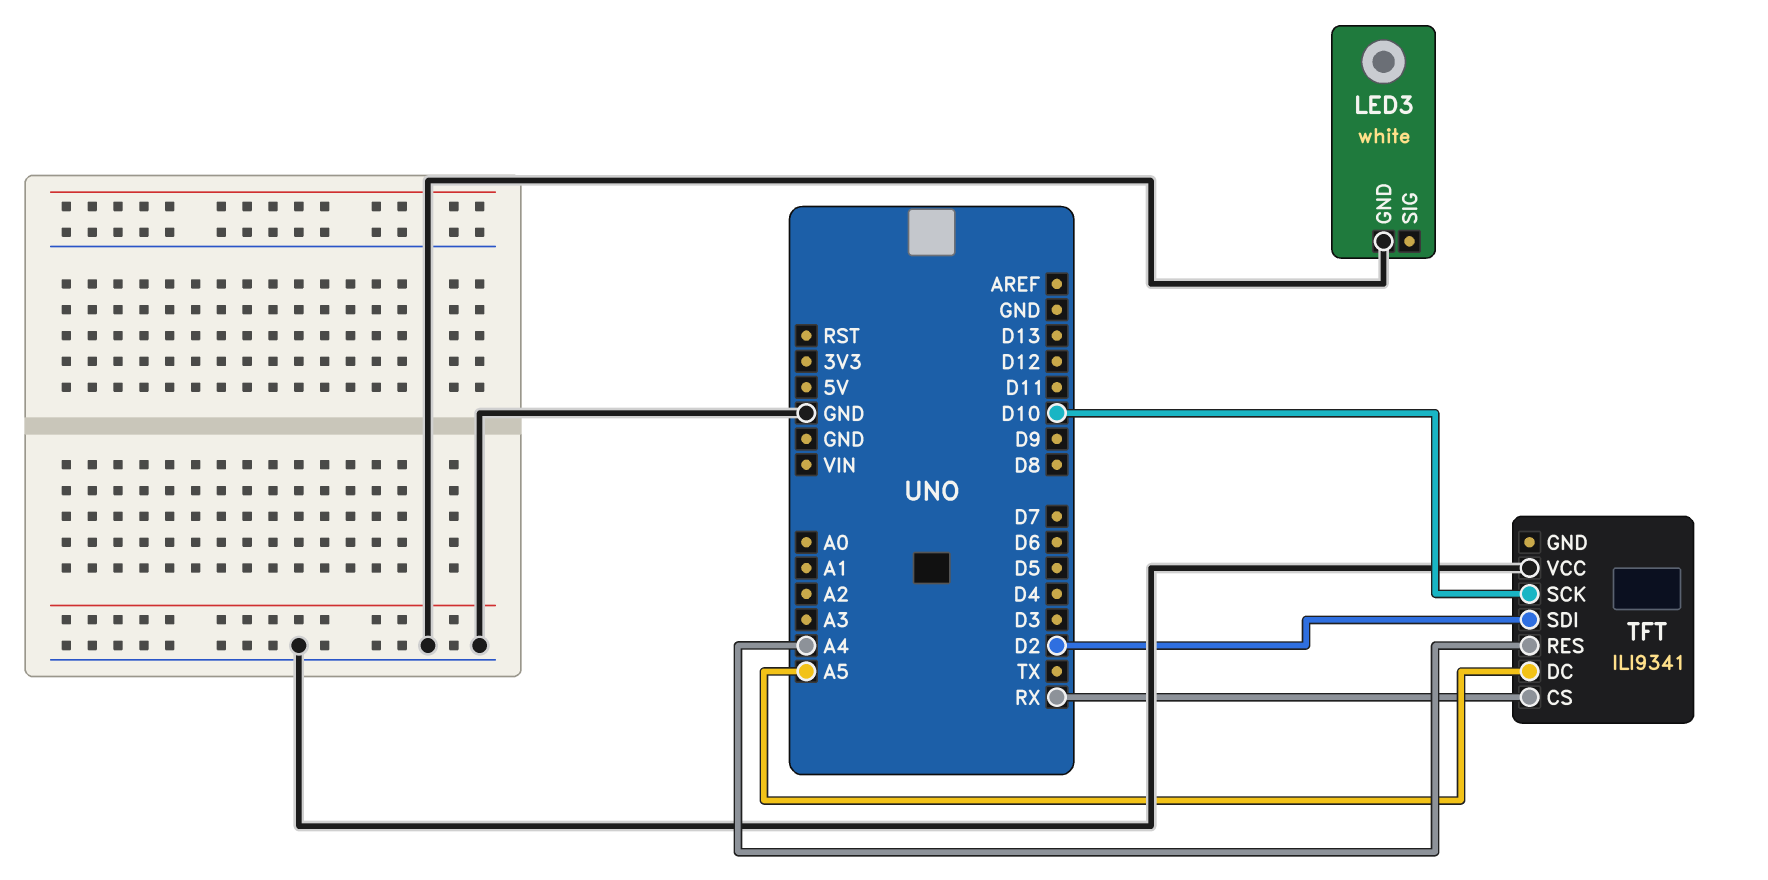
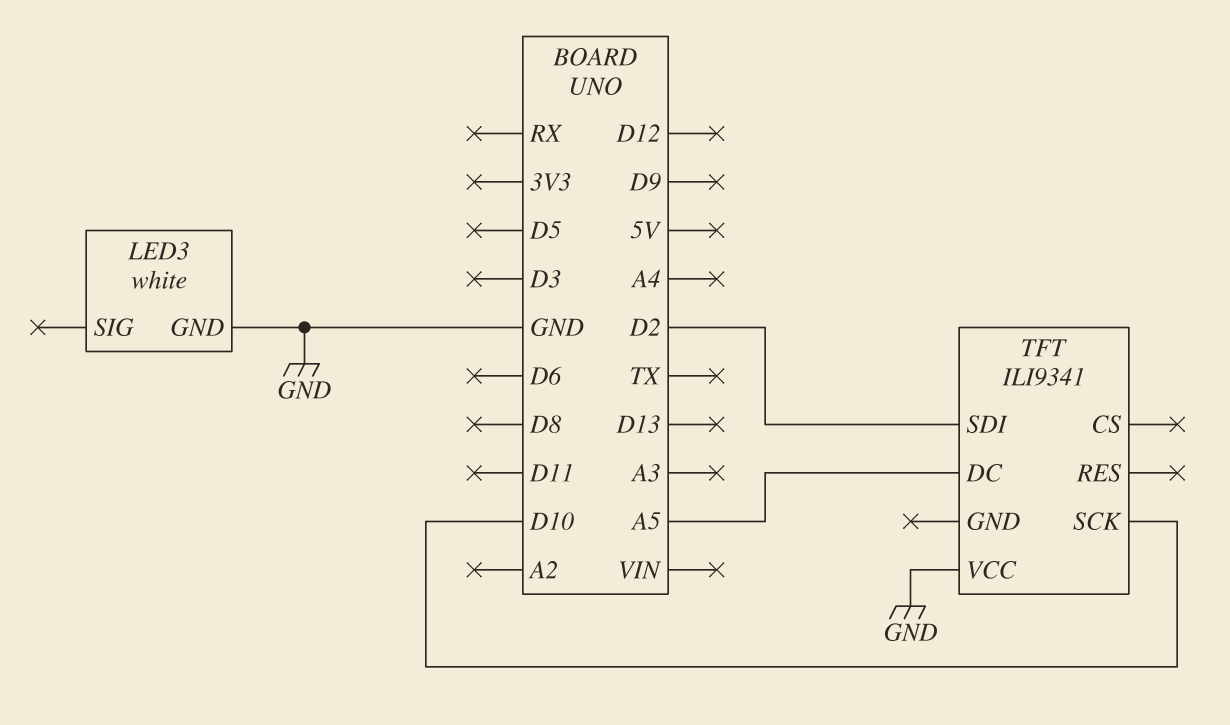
TFT pin CS: RX -> none
TFT pin RES: A4 -> none

